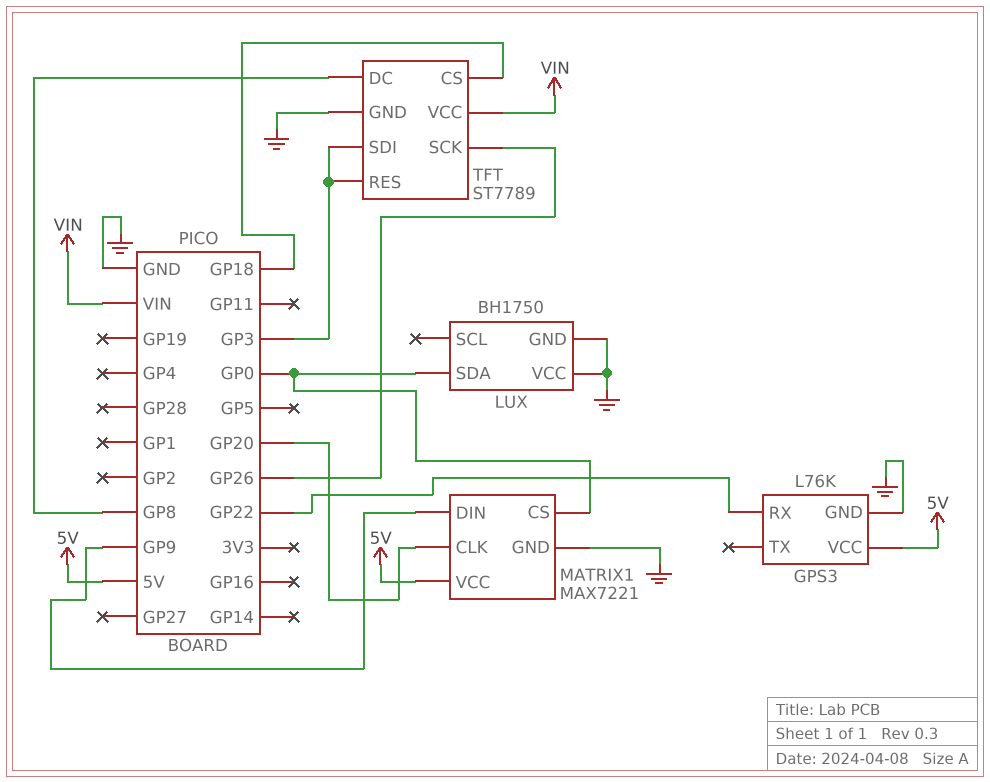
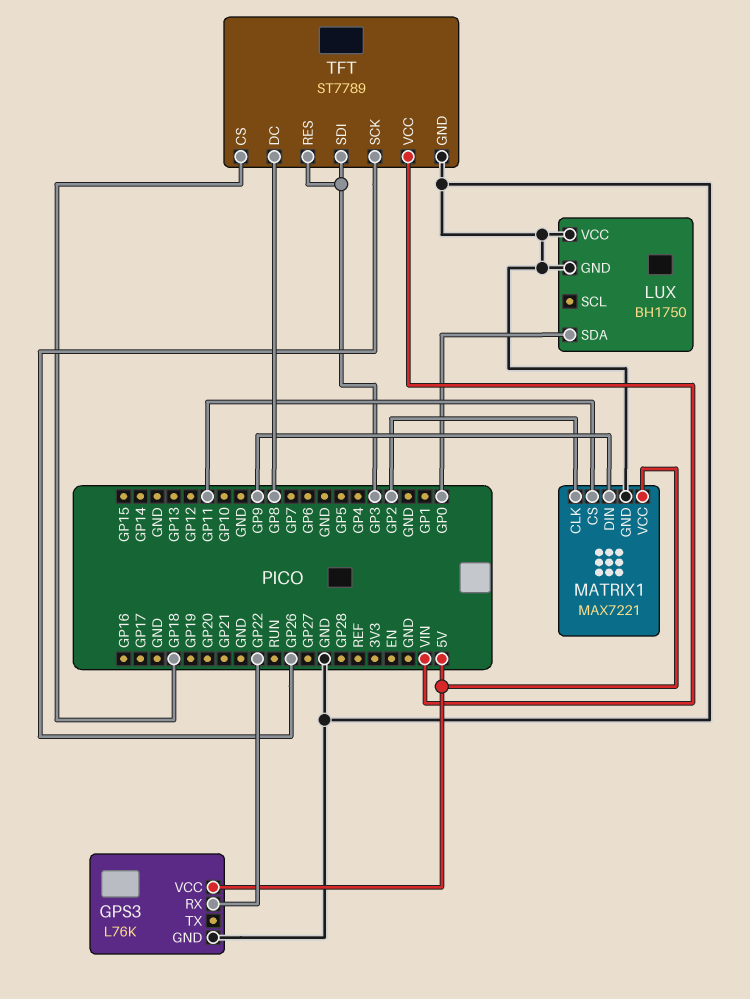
MATRIX1 pin CLK: GP20 -> GP2
MATRIX1 pin CS: GP0 -> GP11

